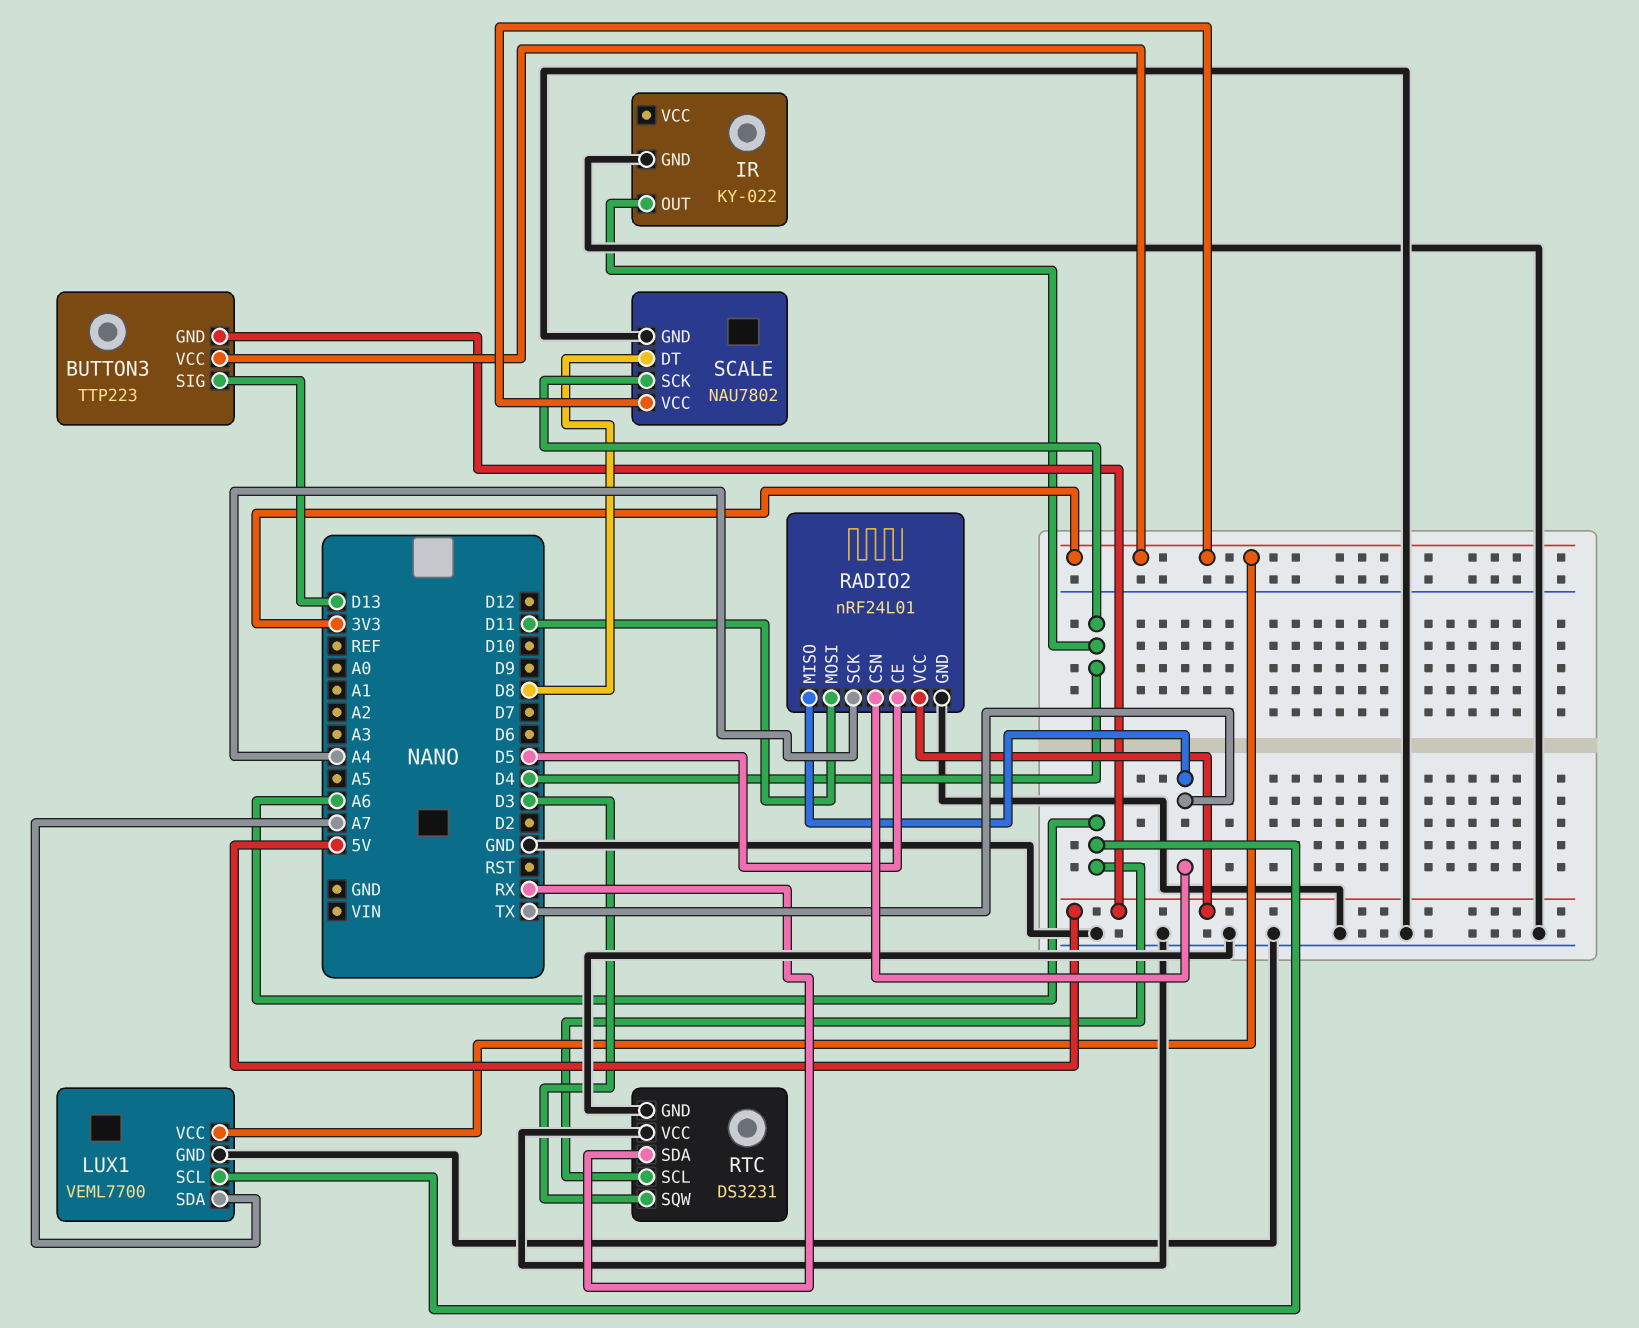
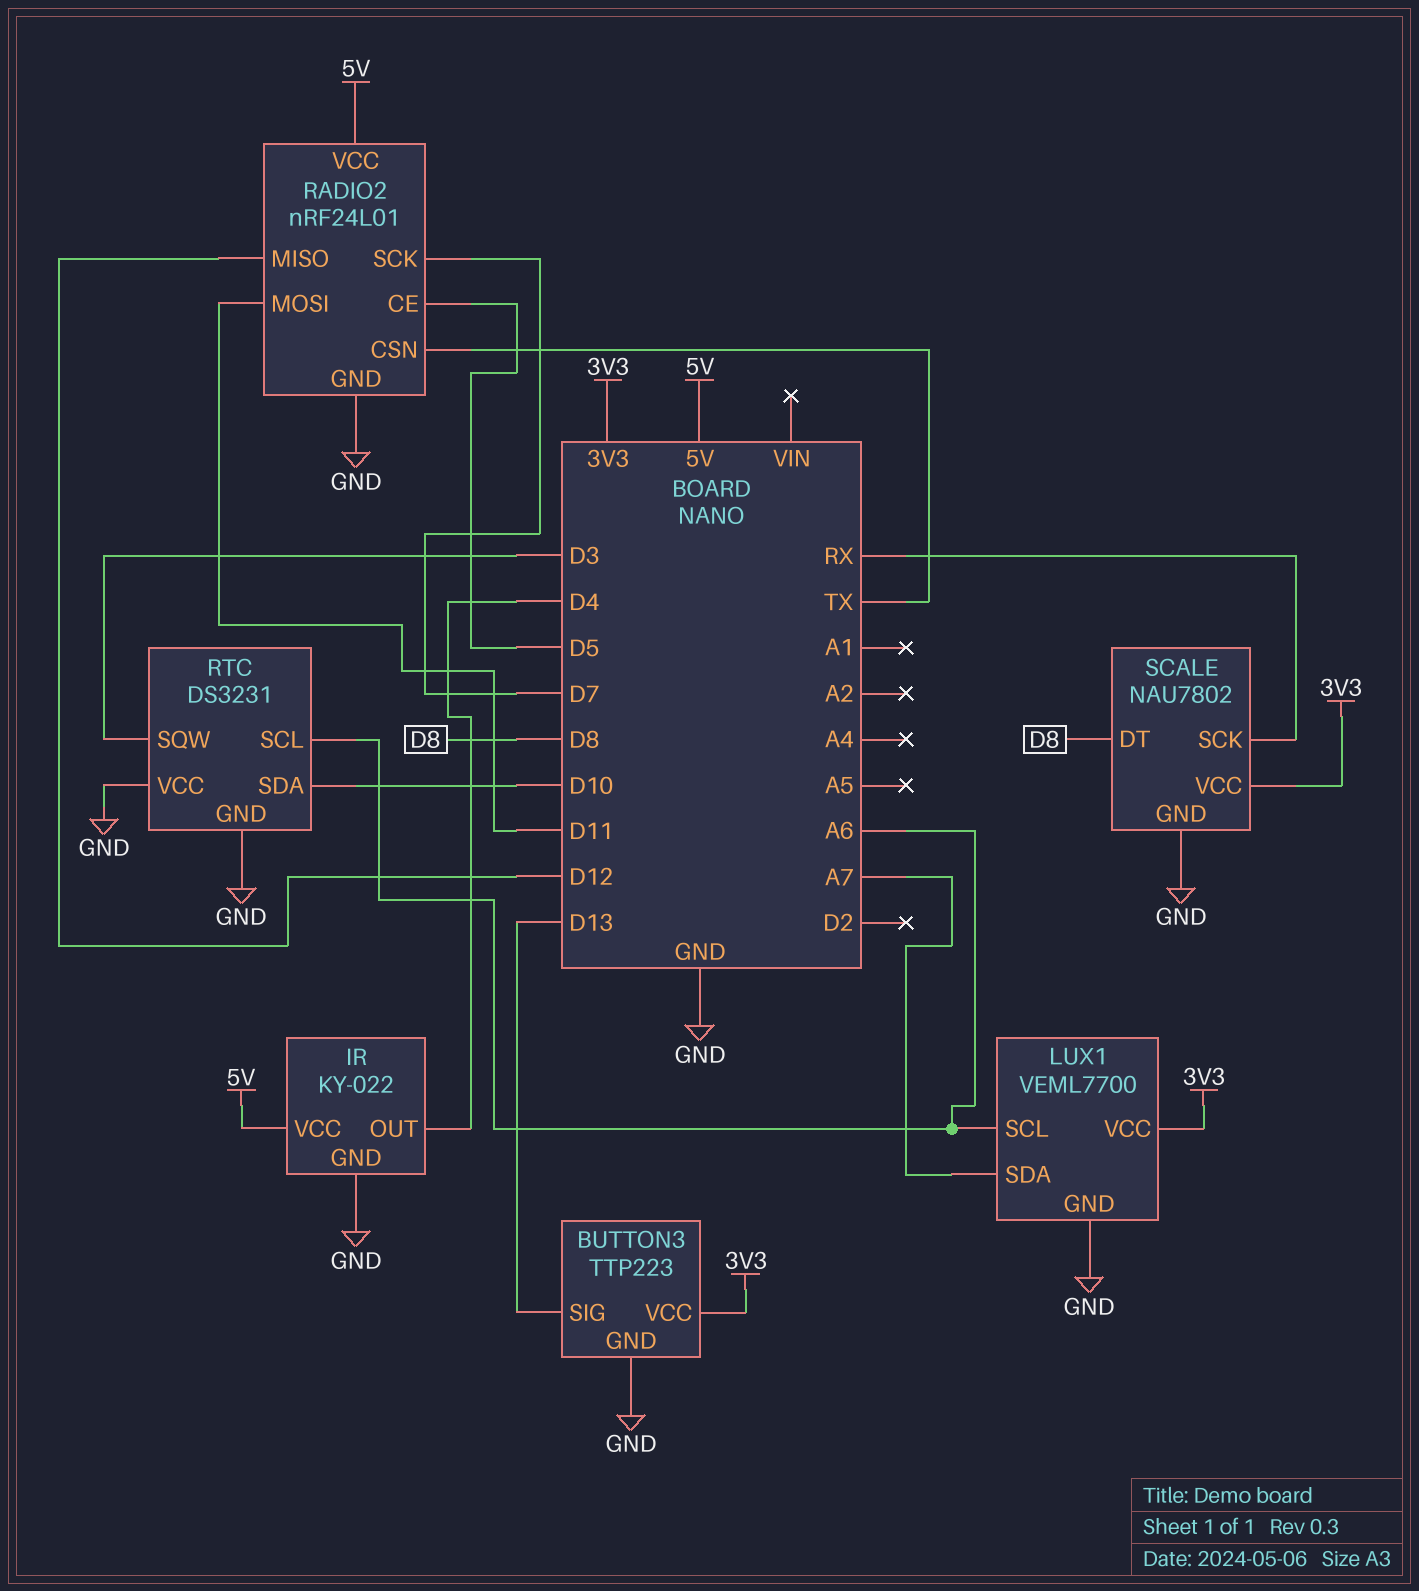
BUTTON3 pin GND: 5V -> GND
IR pin VCC: none -> 5V
RADIO2 pin MISO: TX -> D12
RADIO2 pin SCK: A4 -> D7
RTC pin SDA: RX -> D10
SCALE pin SCK: D4 -> RX

